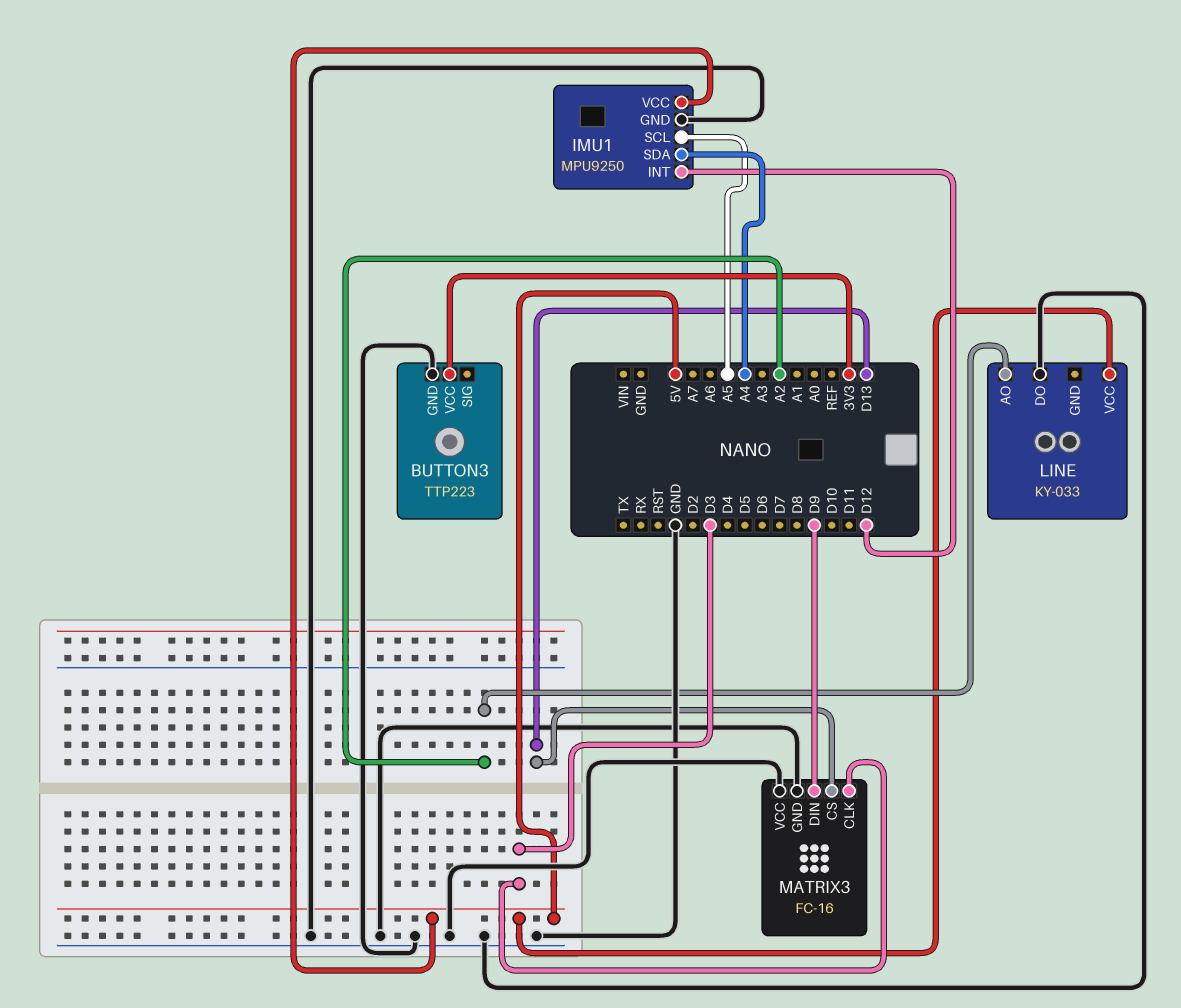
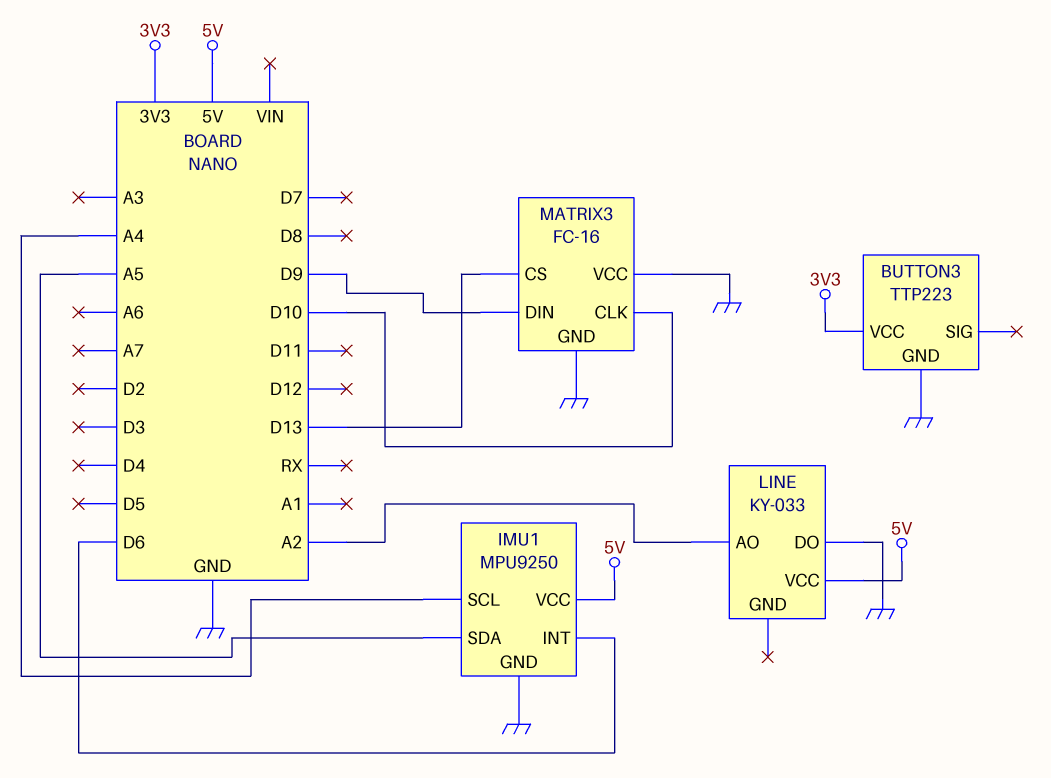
IMU1 pin INT: D12 -> D6
IMU1 pin SCL: A5 -> A4
IMU1 pin SDA: A4 -> A5
MATRIX3 pin CLK: D3 -> D10

